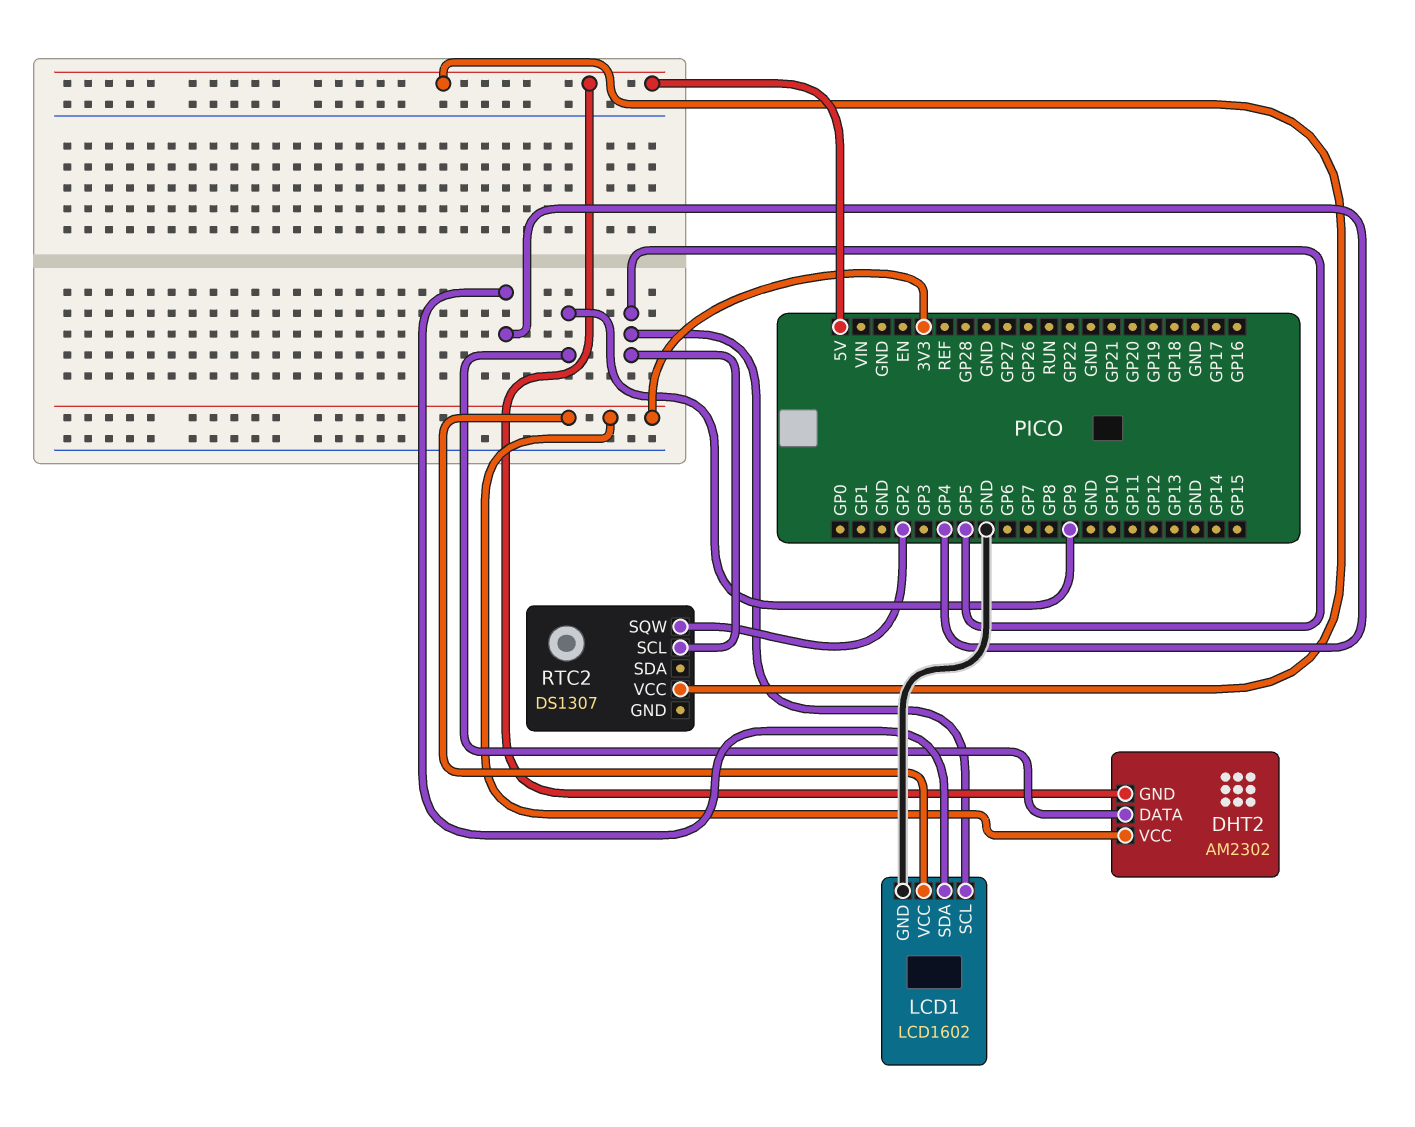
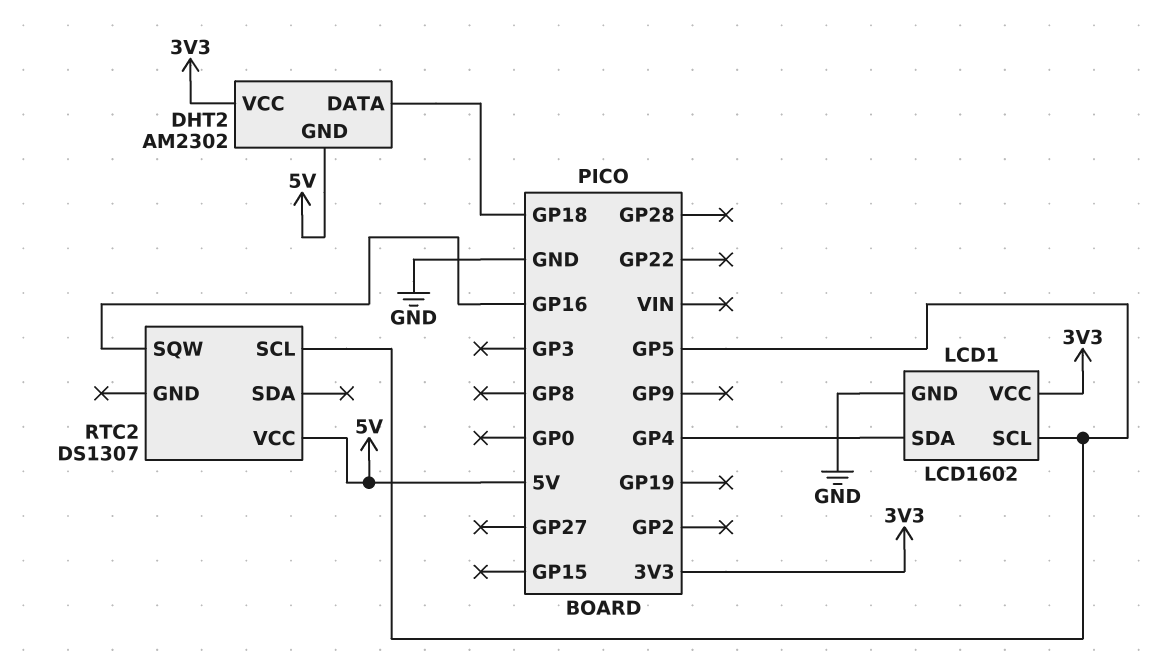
DHT2 pin DATA: GP9 -> GP18
RTC2 pin SQW: GP2 -> GP16

